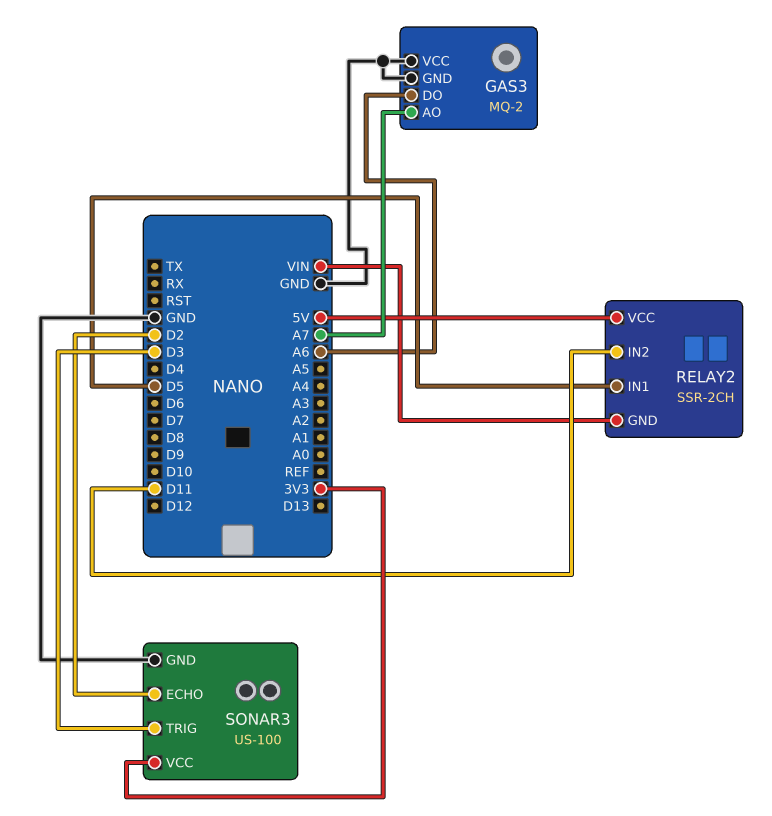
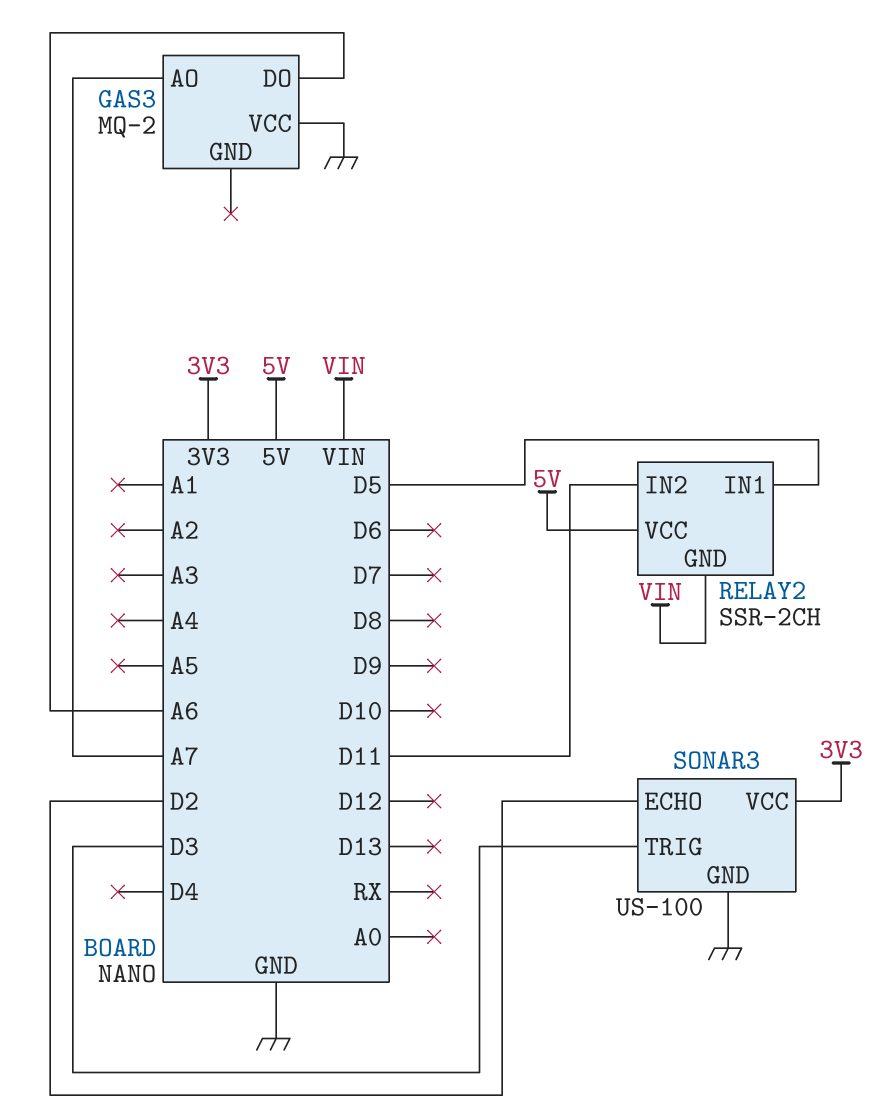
GAS3 pin GND: GND -> none

